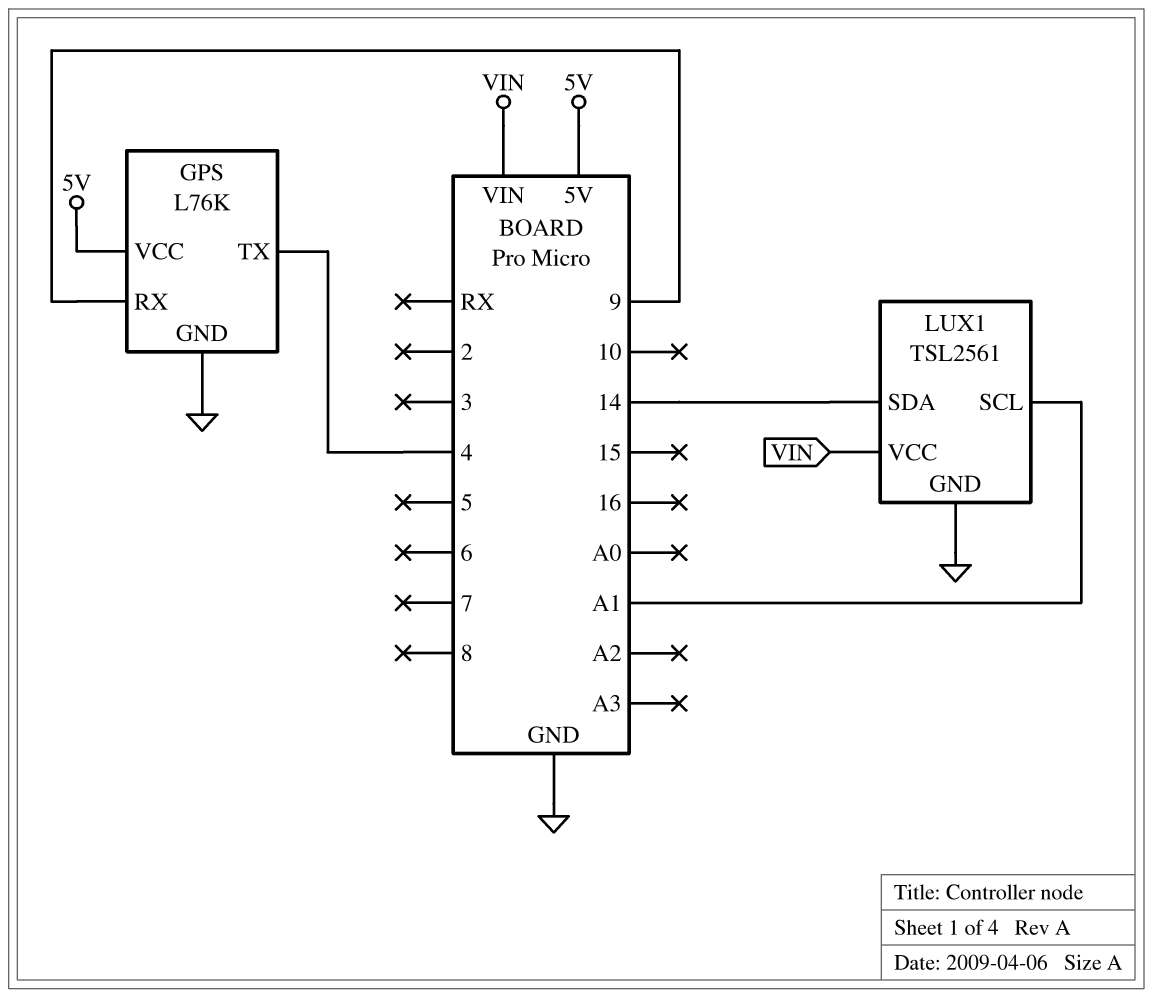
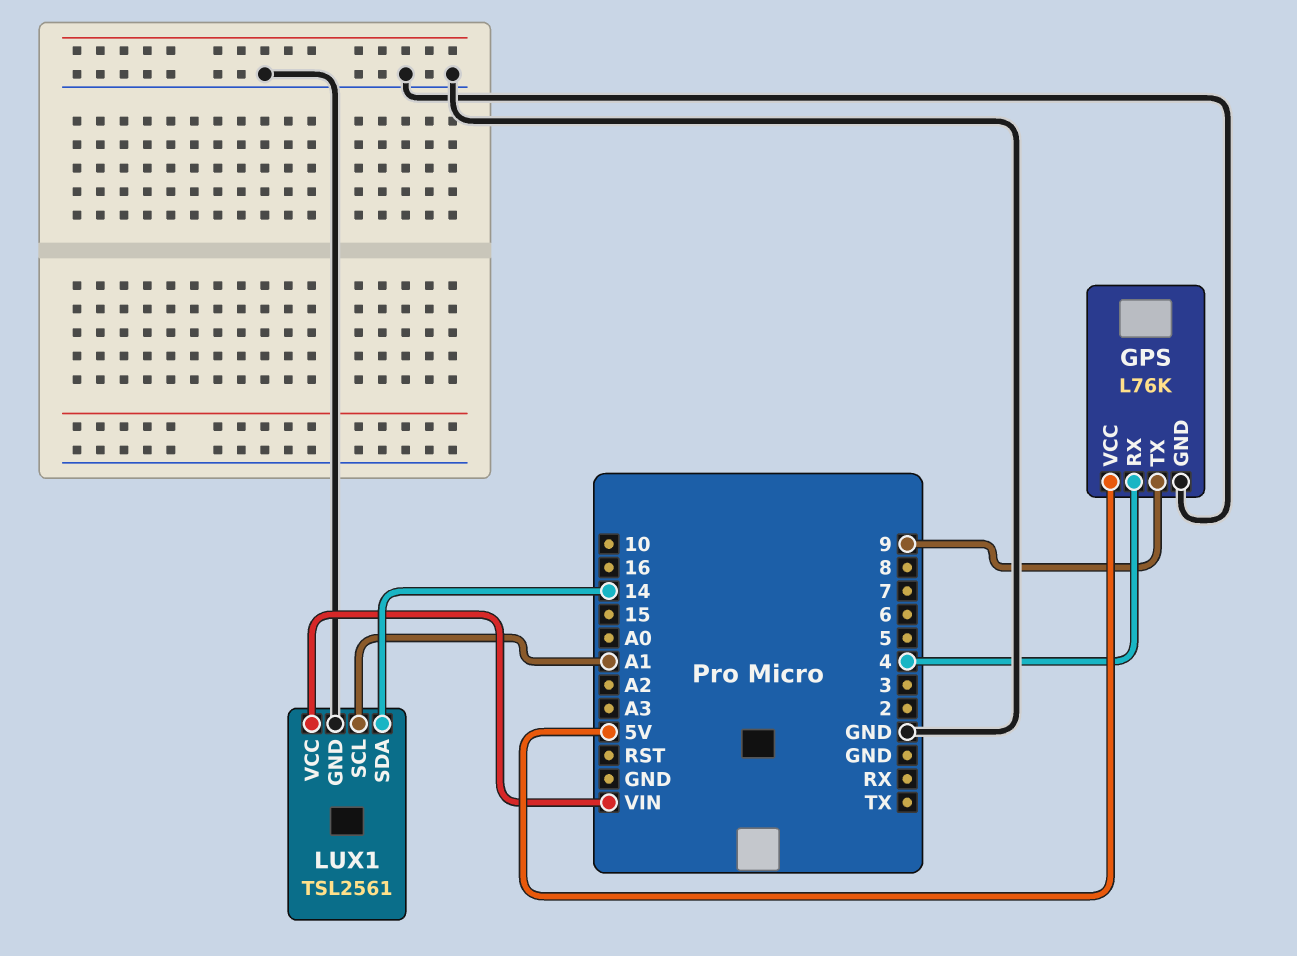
GPS pin RX: 9 -> 4
GPS pin TX: 4 -> 9

